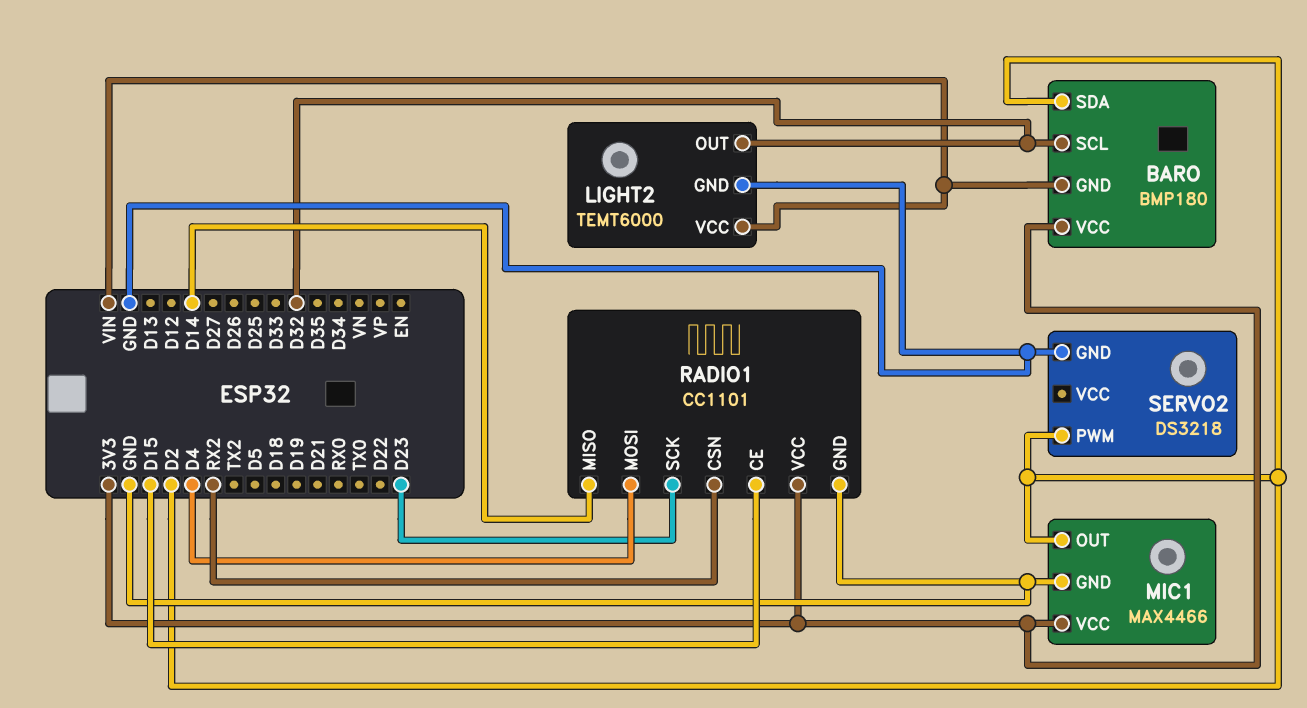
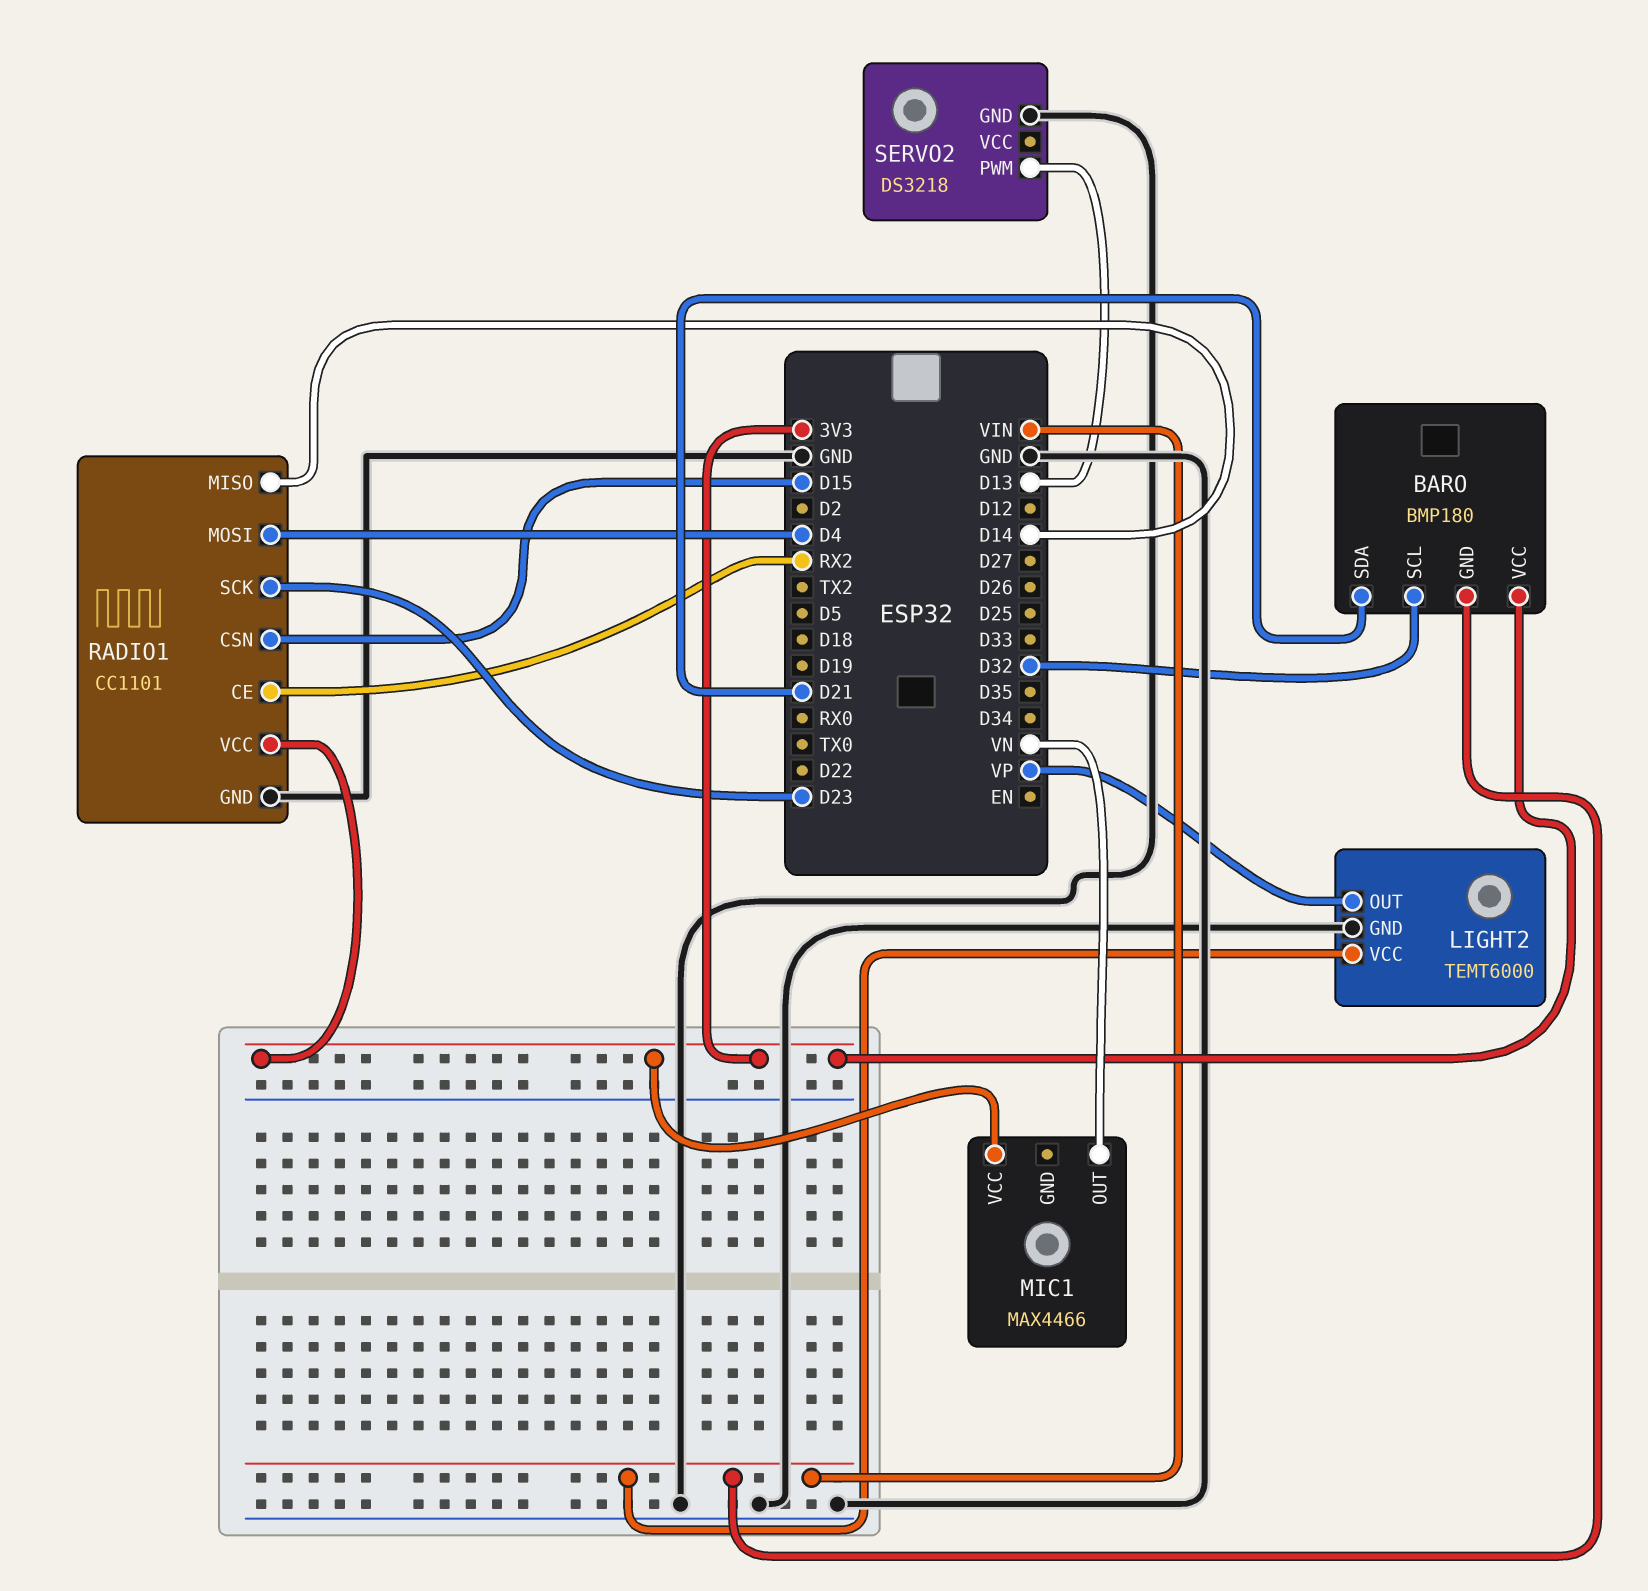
BARO pin SDA: D2 -> D21
LIGHT2 pin OUT: D32 -> VP
MIC1 pin GND: GND -> none
MIC1 pin OUT: D2 -> VN
RADIO1 pin CE: D15 -> RX2
RADIO1 pin CSN: RX2 -> D15
SERVO2 pin PWM: D2 -> D13

